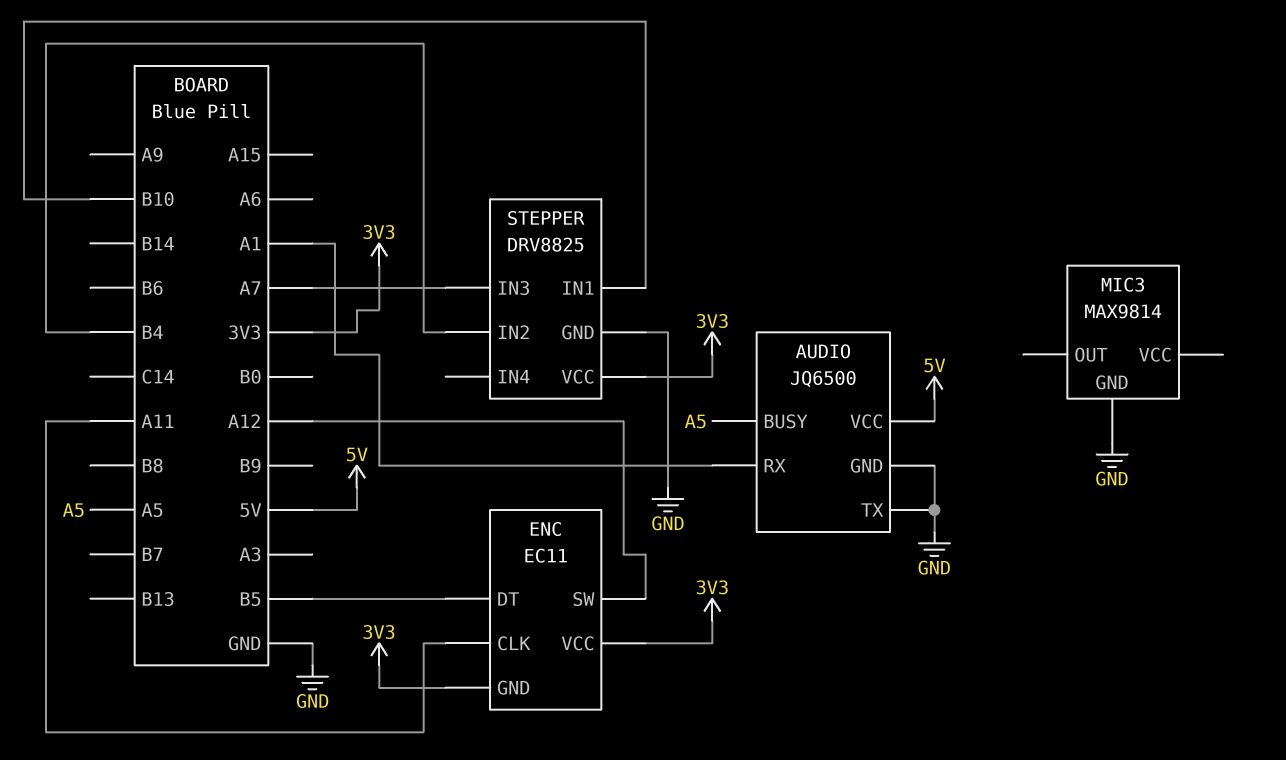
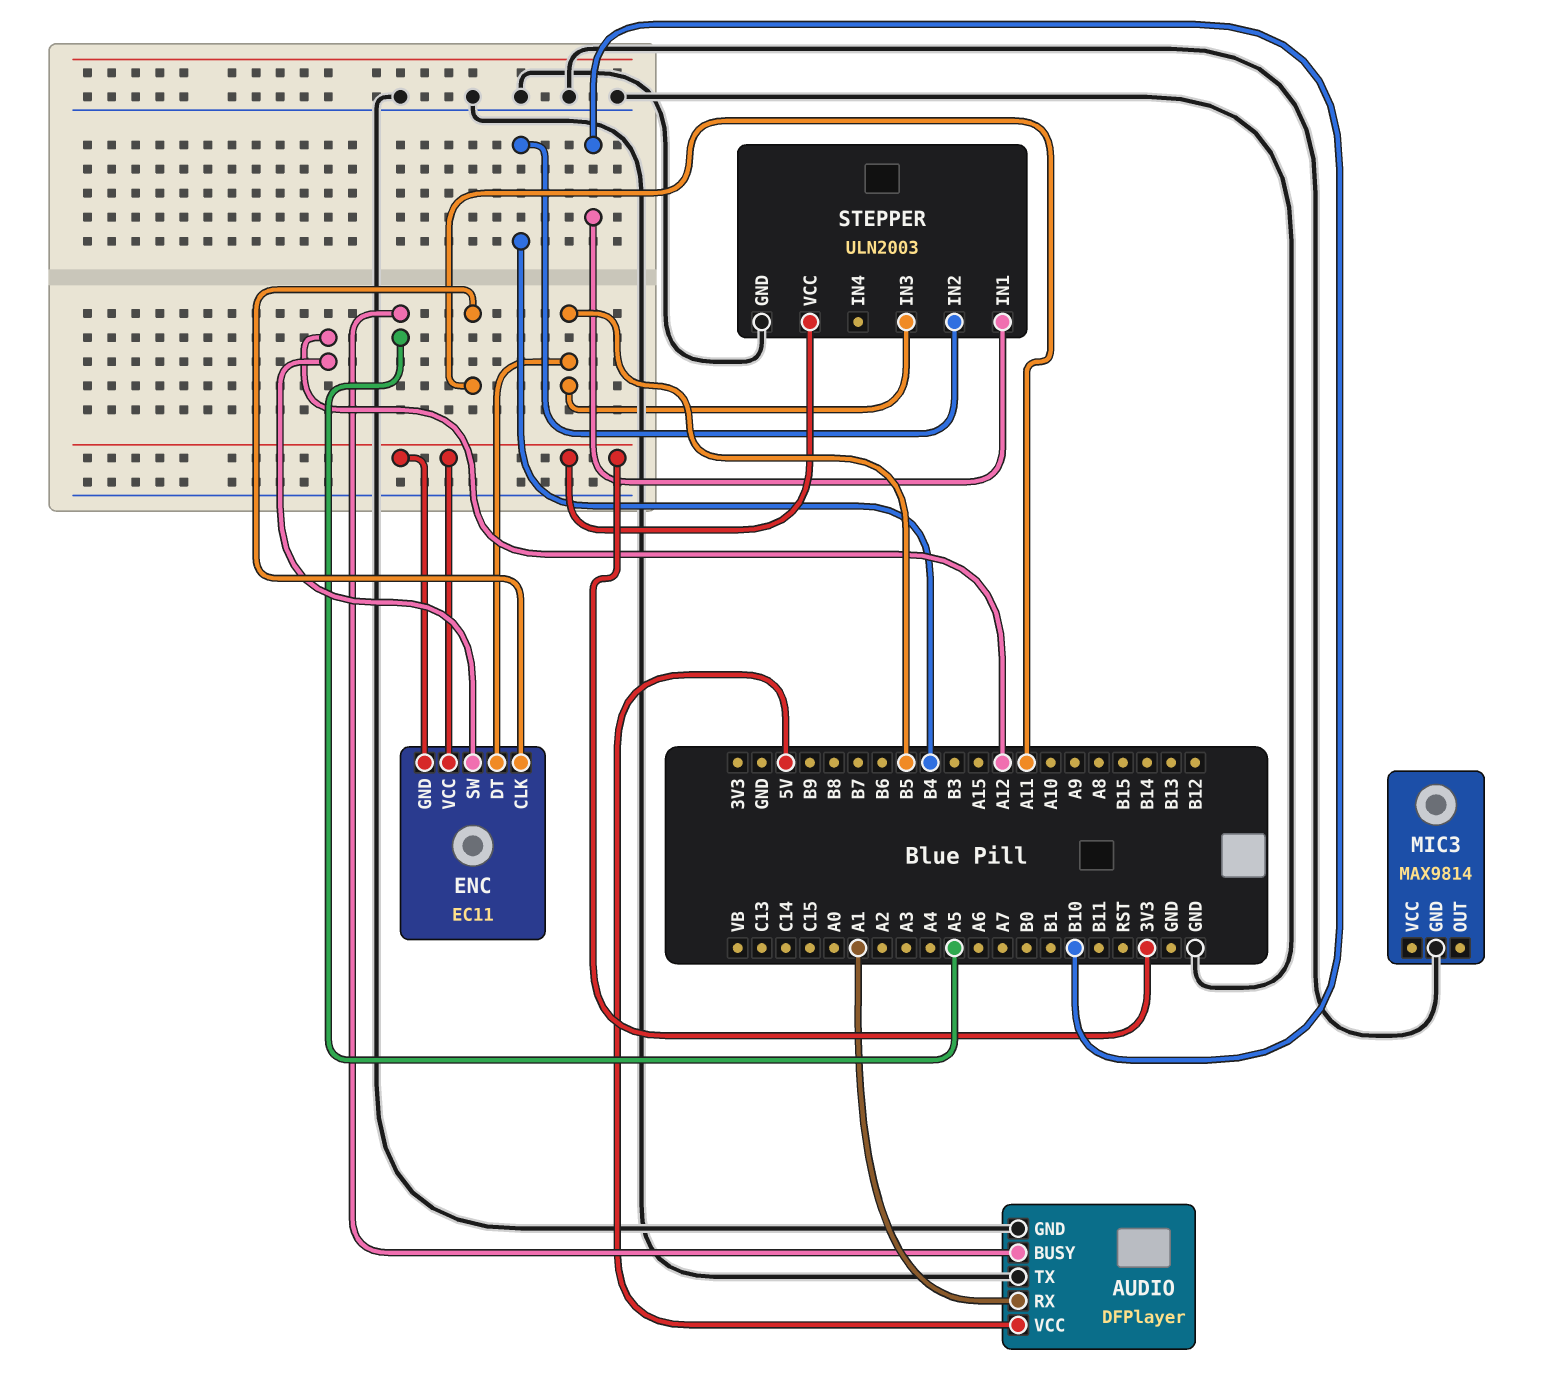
AUDIO: JQ6500 -> DFPlayer
STEPPER: DRV8825 -> ULN2003
STEPPER pin IN3: A7 -> B5

